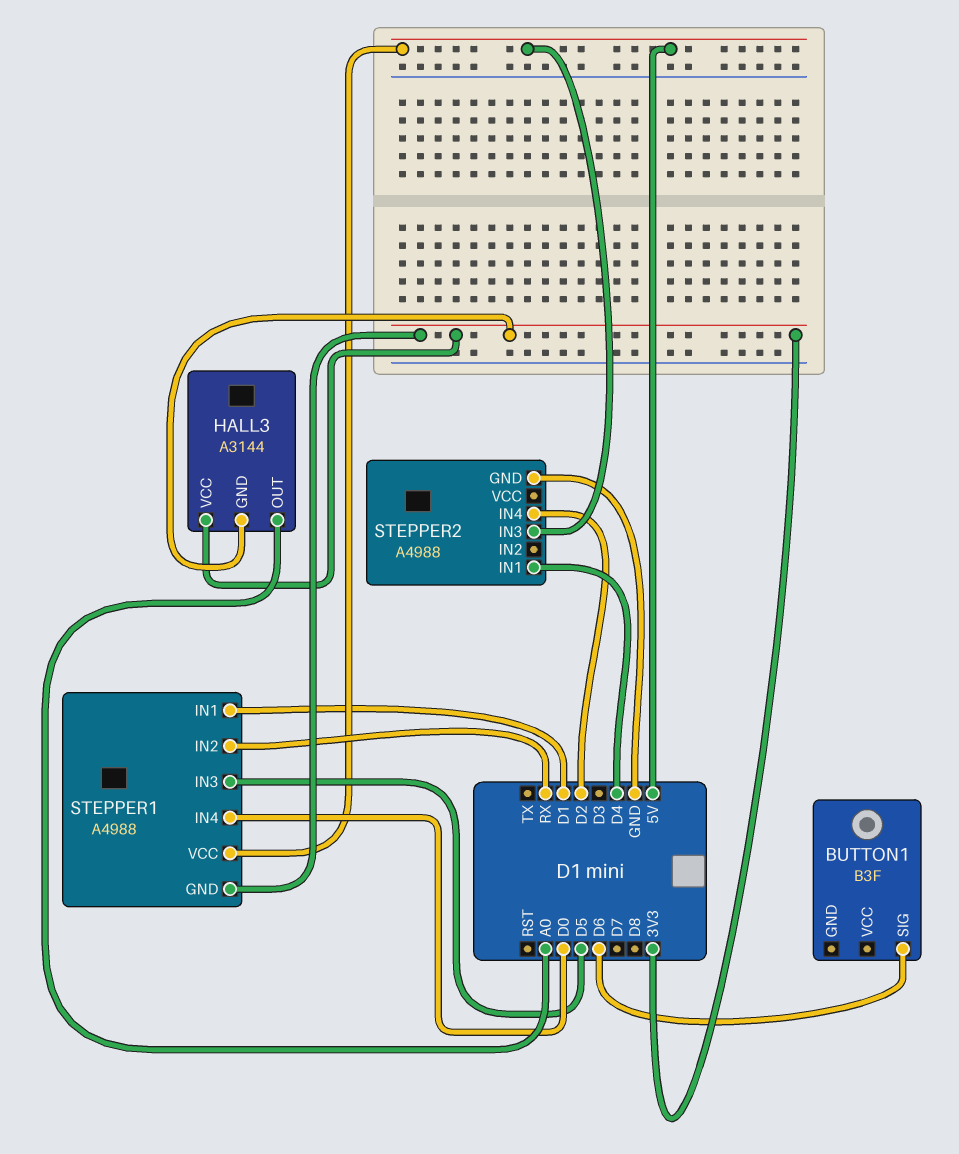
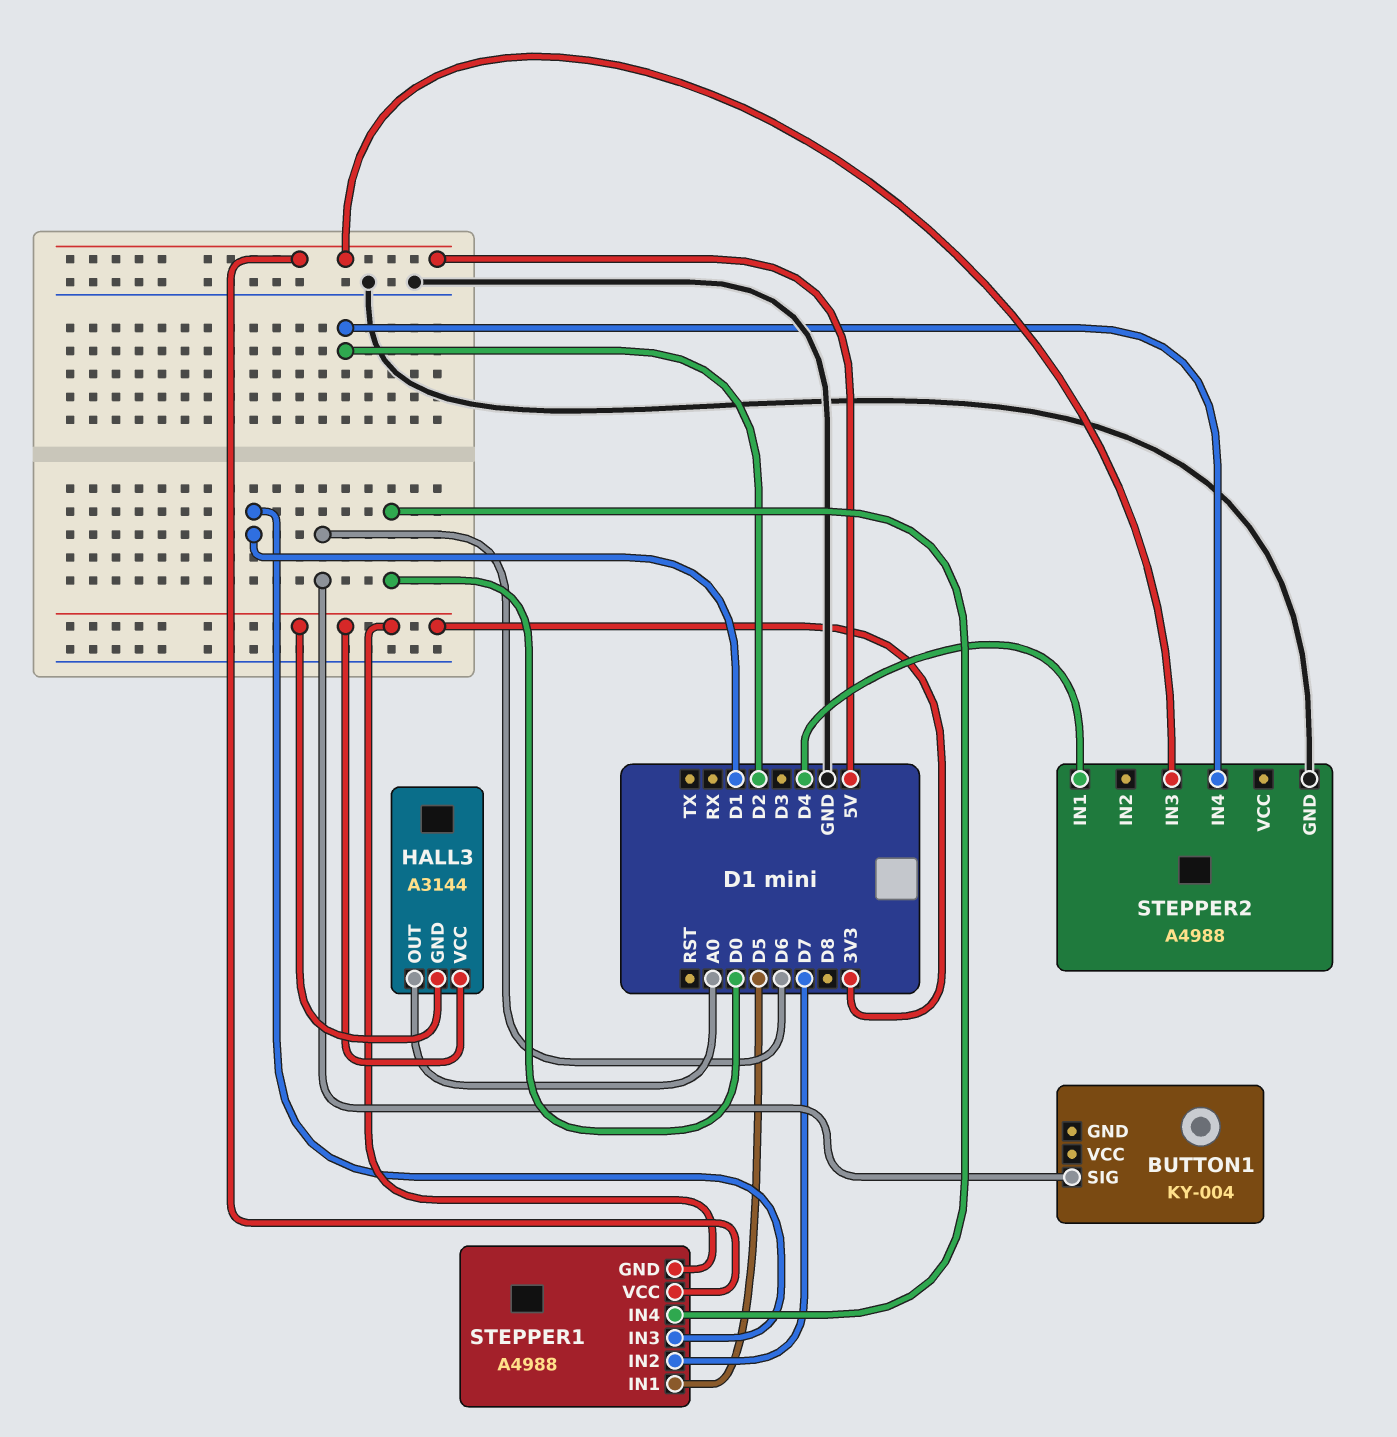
BUTTON1: B3F -> KY-004
STEPPER1 pin IN1: D1 -> D5
STEPPER1 pin IN2: RX -> D7
STEPPER1 pin IN3: D5 -> D1

